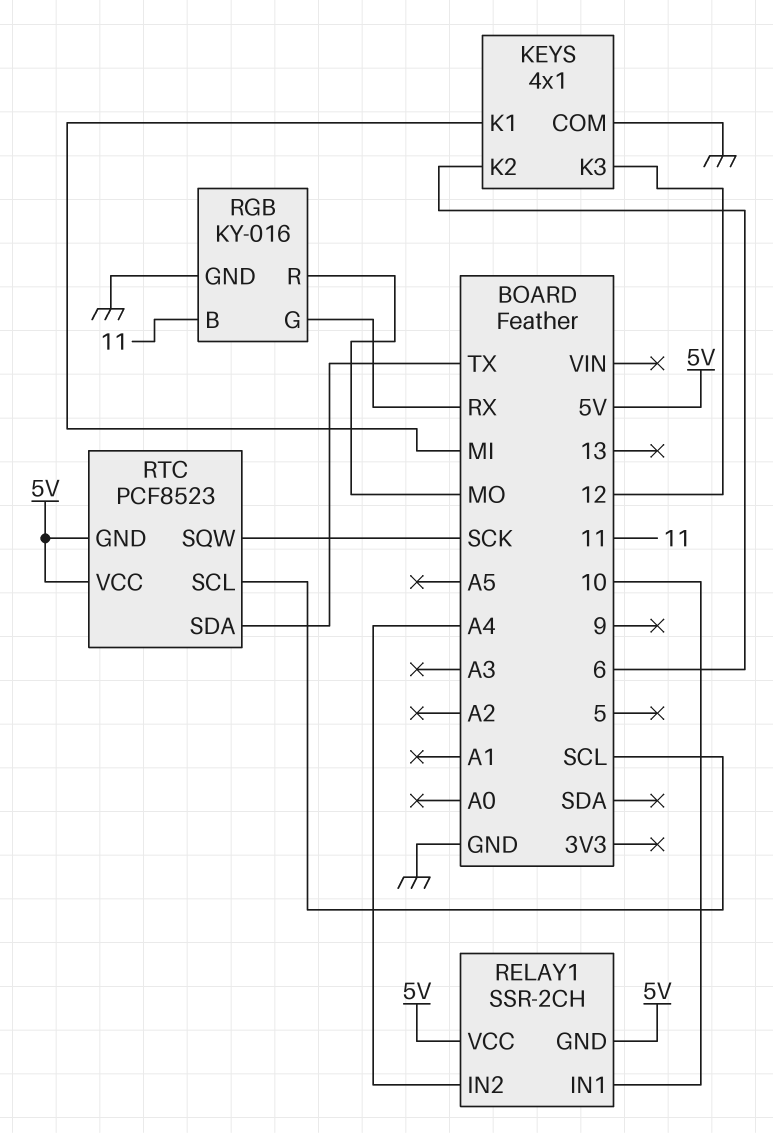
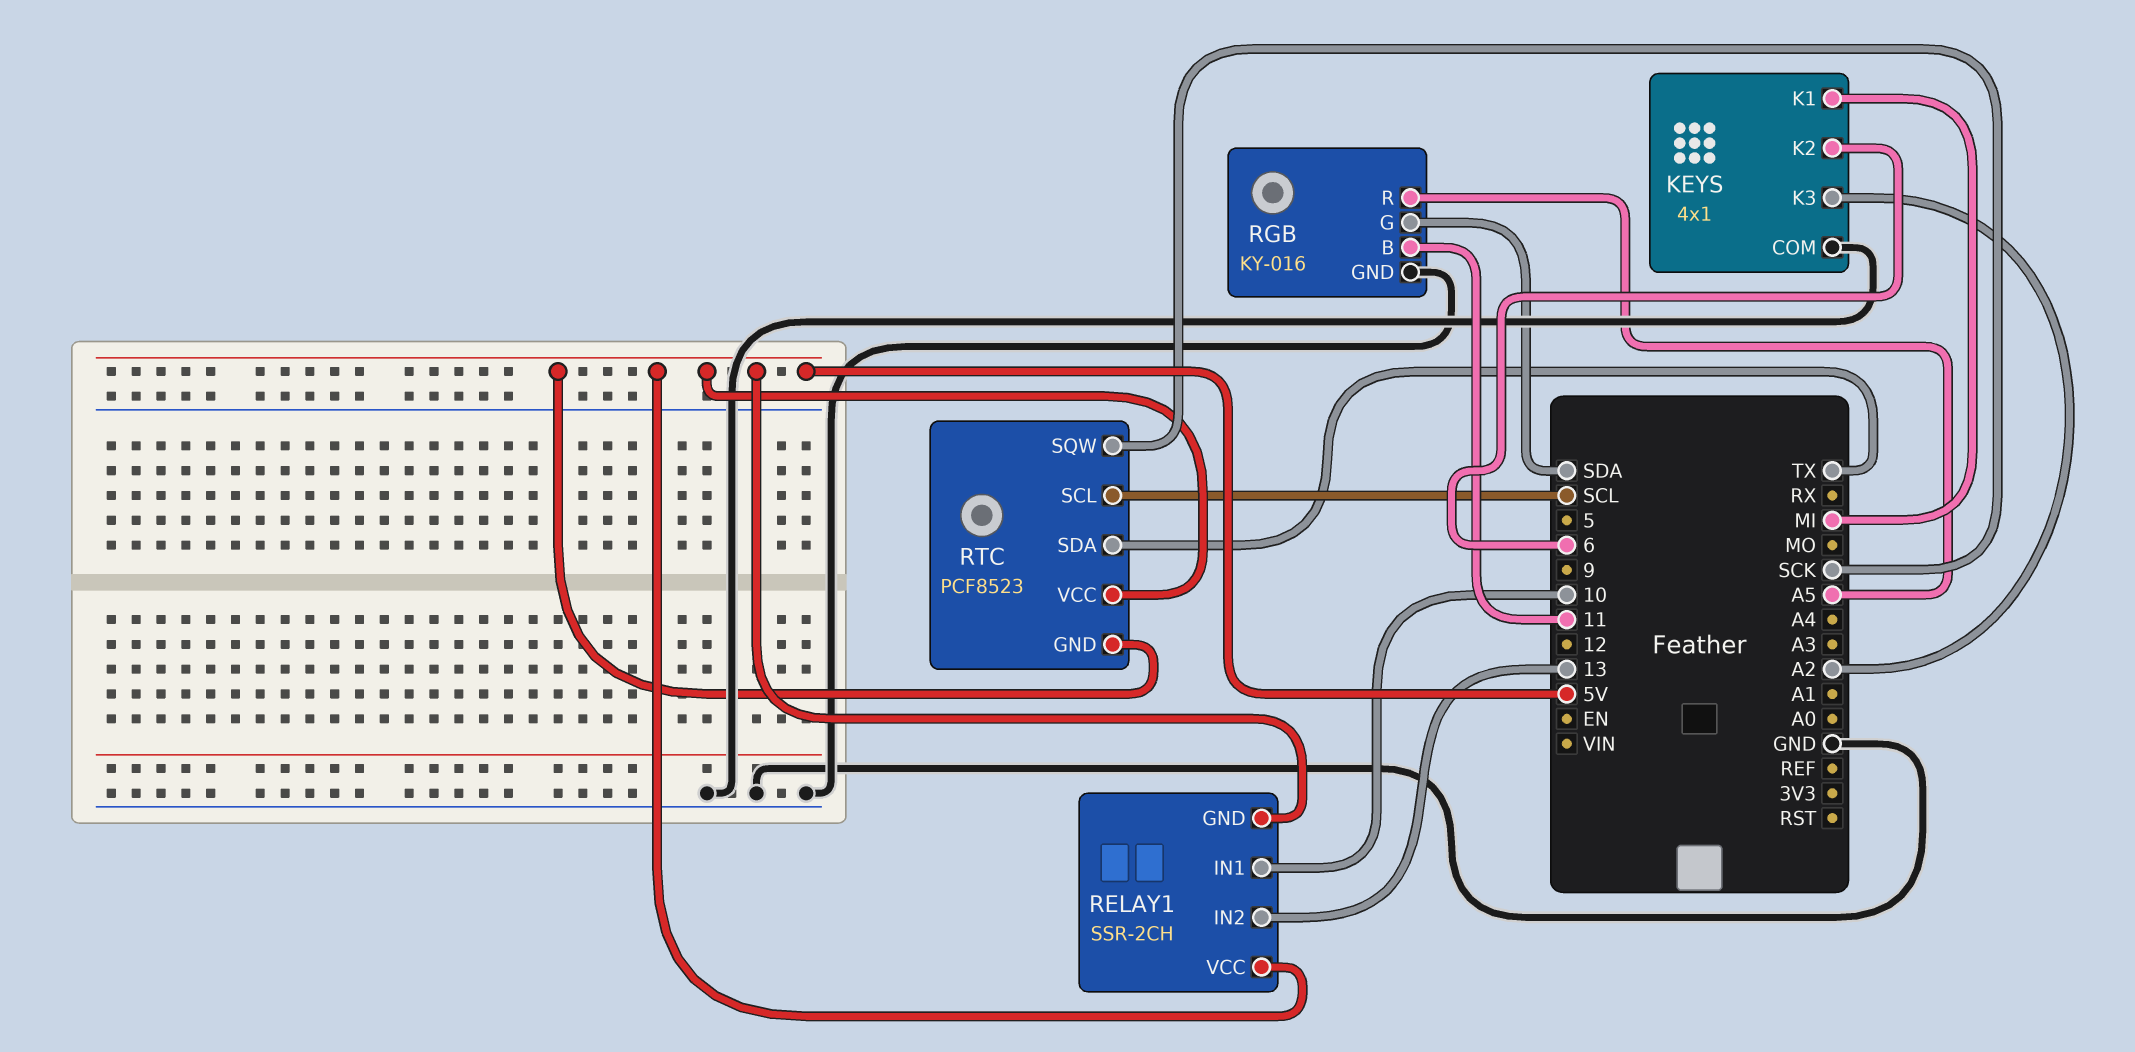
KEYS pin K3: 12 -> A2
RELAY1 pin IN2: A4 -> 13
RGB pin G: RX -> SDA
RGB pin R: MO -> A5

